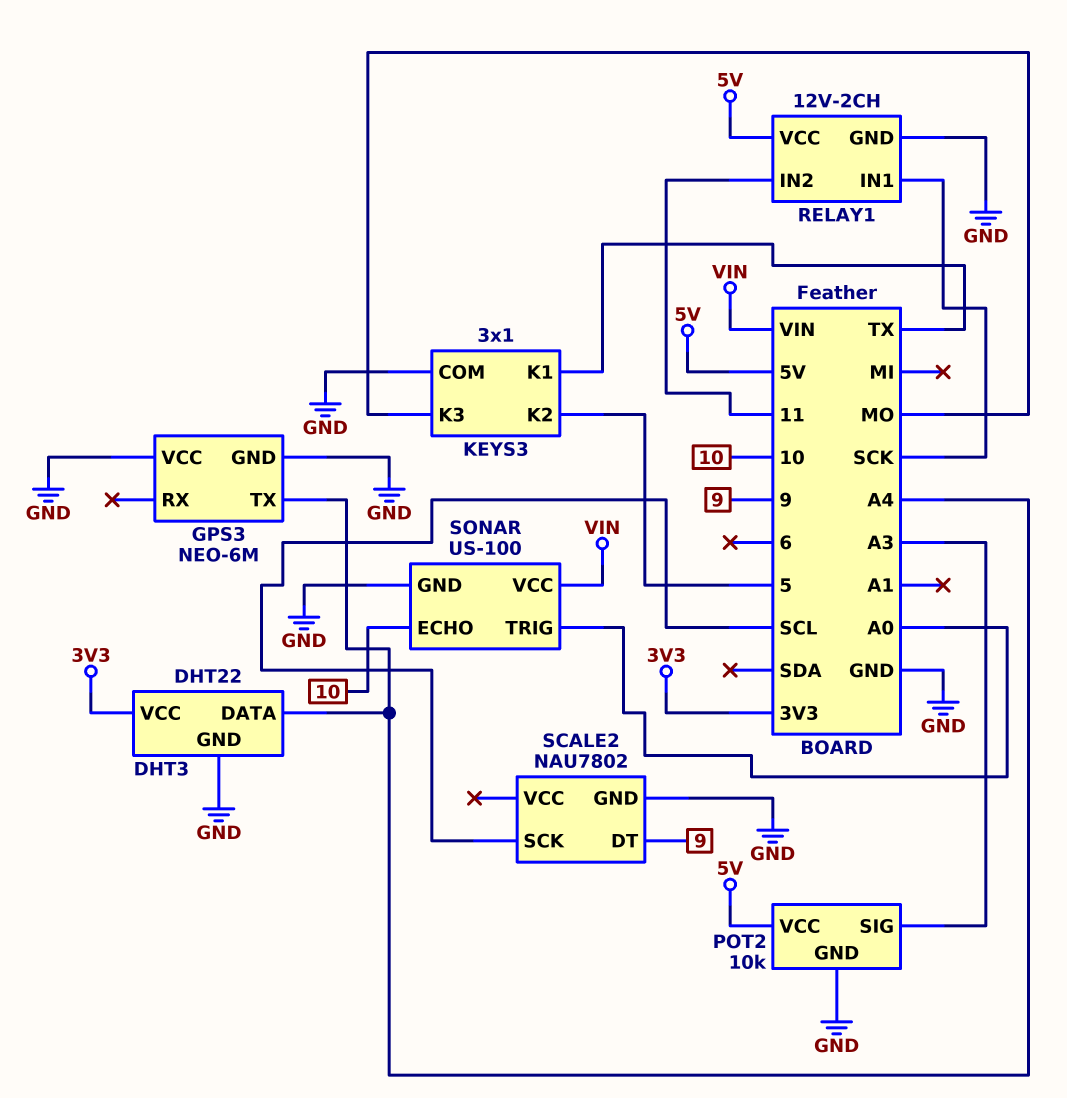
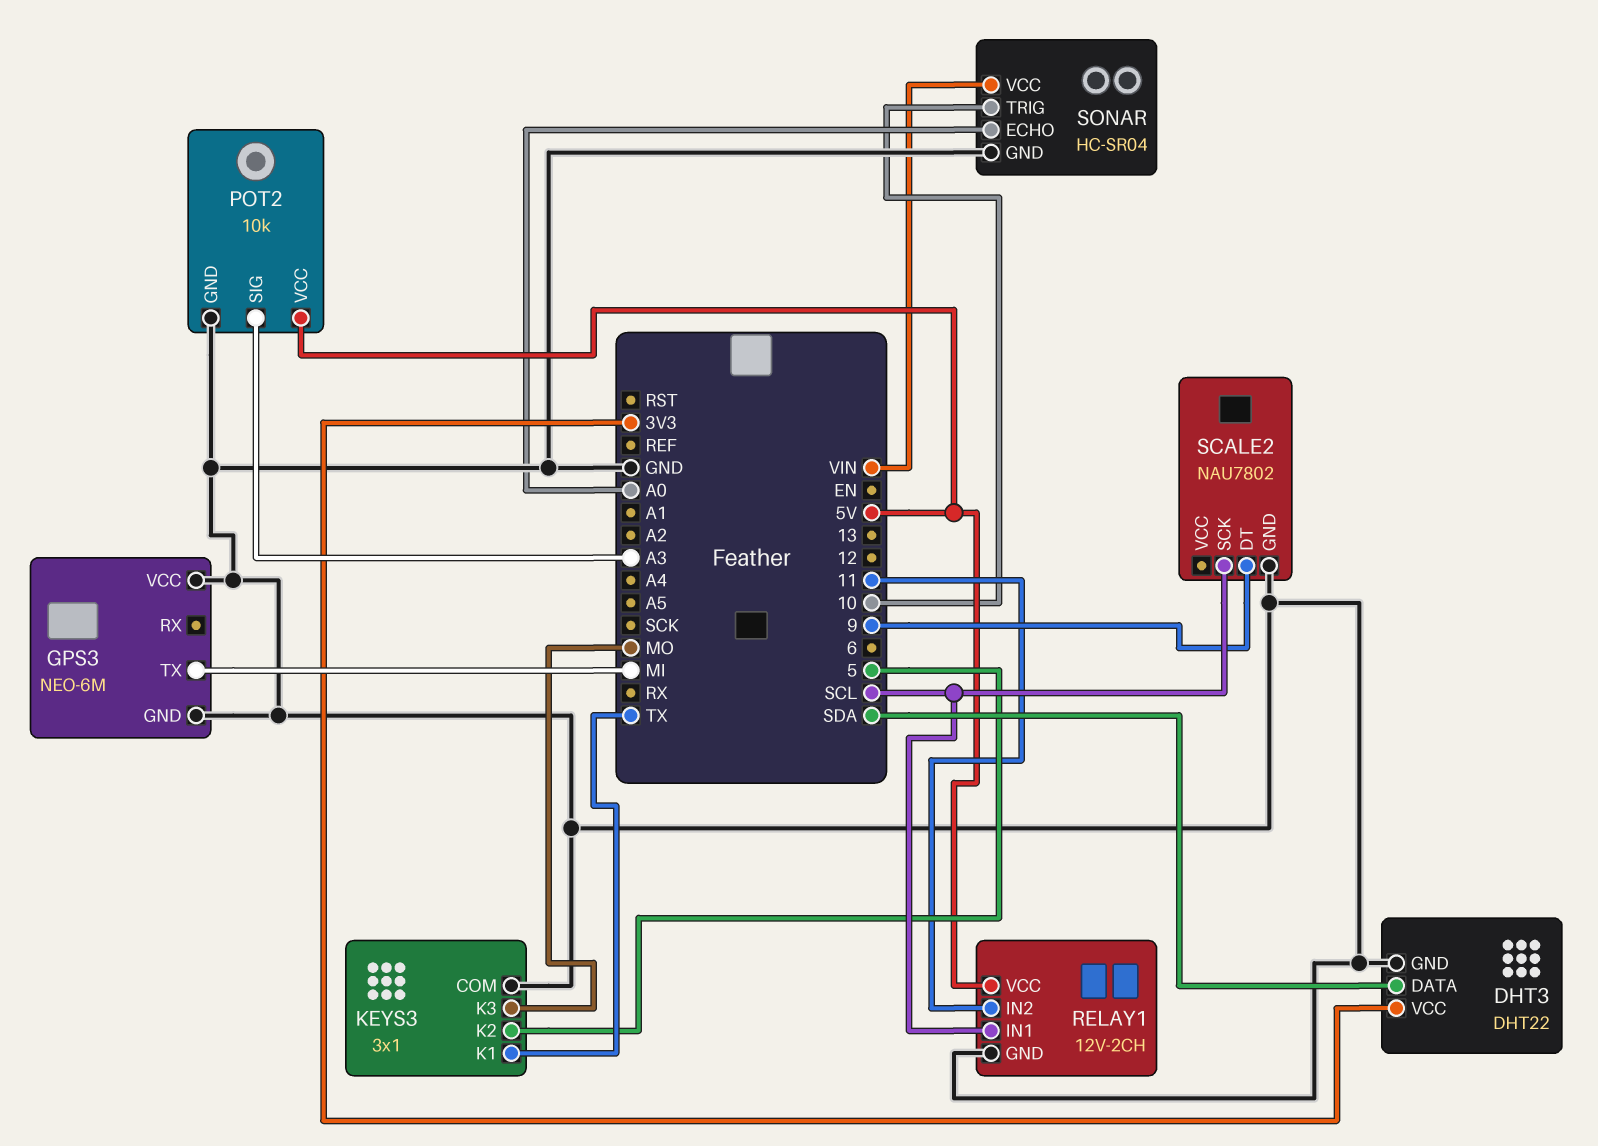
DHT3 pin DATA: A4 -> SDA
GPS3 pin TX: A4 -> MI
RELAY1 pin IN1: SCK -> SCL
SONAR: US-100 -> HC-SR04
SONAR pin ECHO: 10 -> A0
SONAR pin TRIG: A0 -> 10

